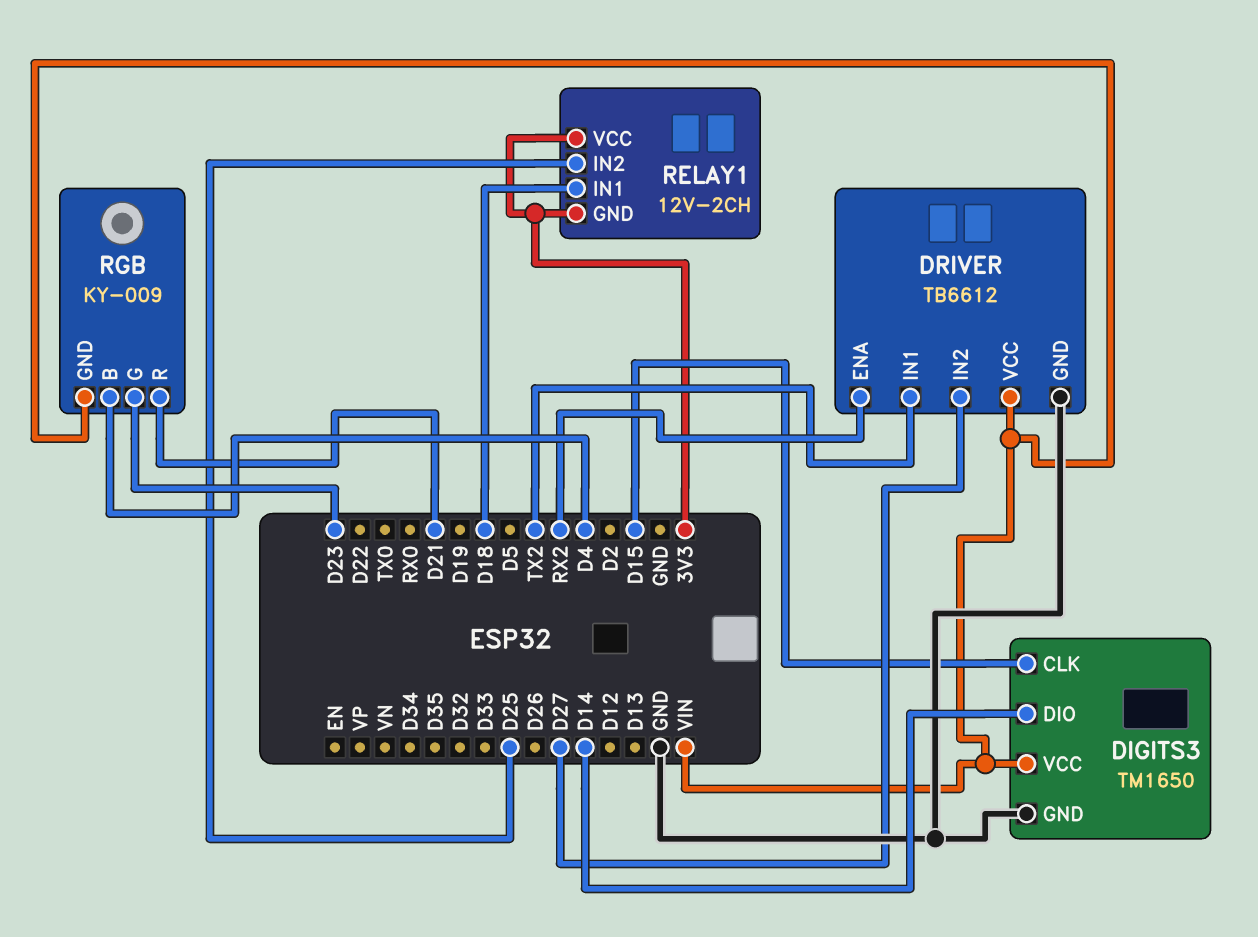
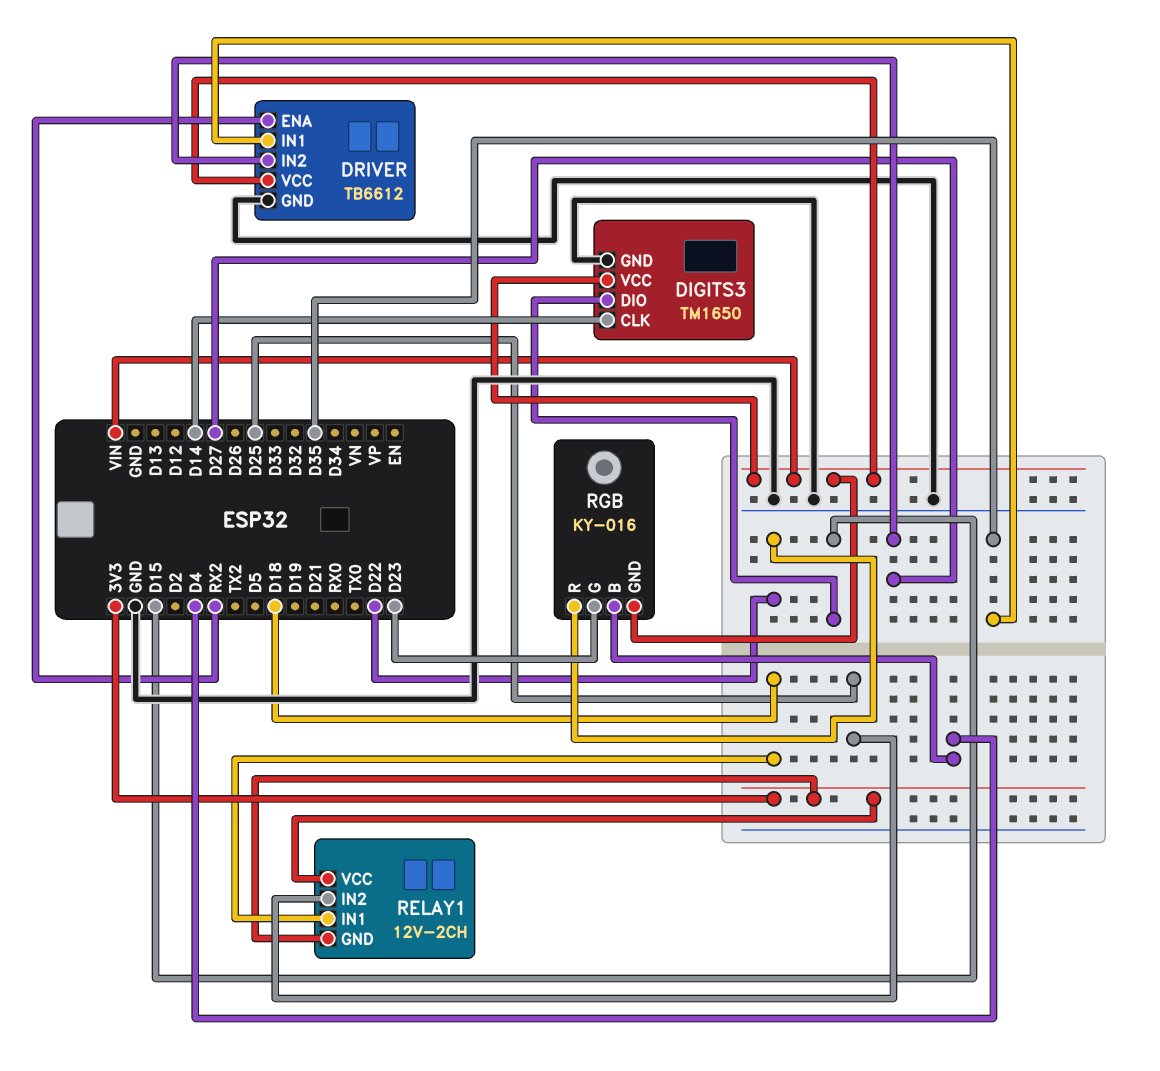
DIGITS3 pin CLK: D15 -> D14
DIGITS3 pin DIO: D14 -> D15
DRIVER pin IN1: TX2 -> D35
RGB: KY-009 -> KY-016
RGB pin R: D21 -> D22

